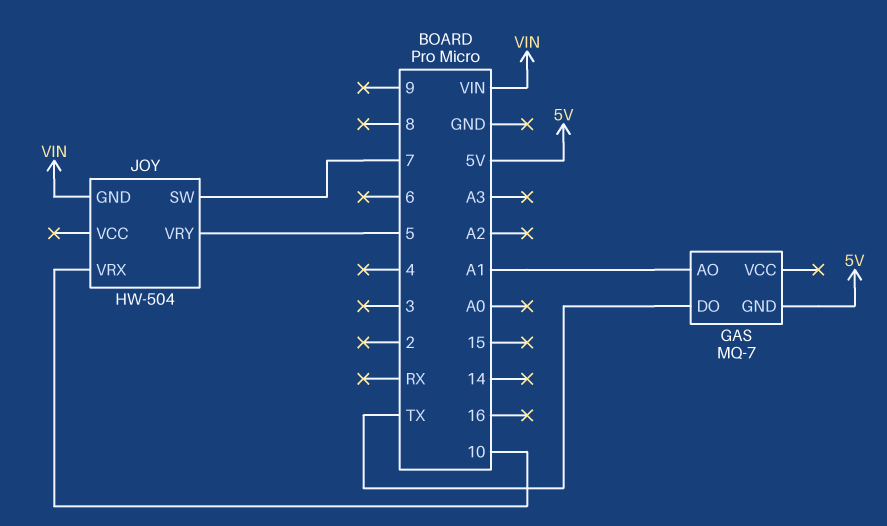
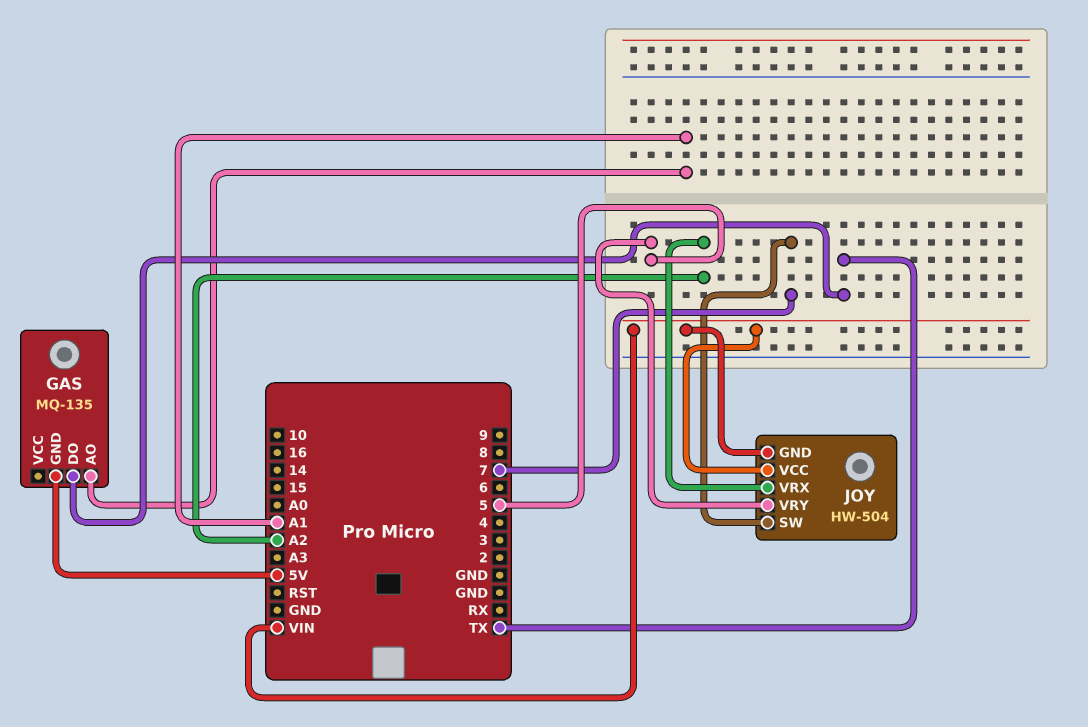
GAS: MQ-7 -> MQ-135
JOY pin VCC: none -> VIN
JOY pin VRX: 10 -> A2

